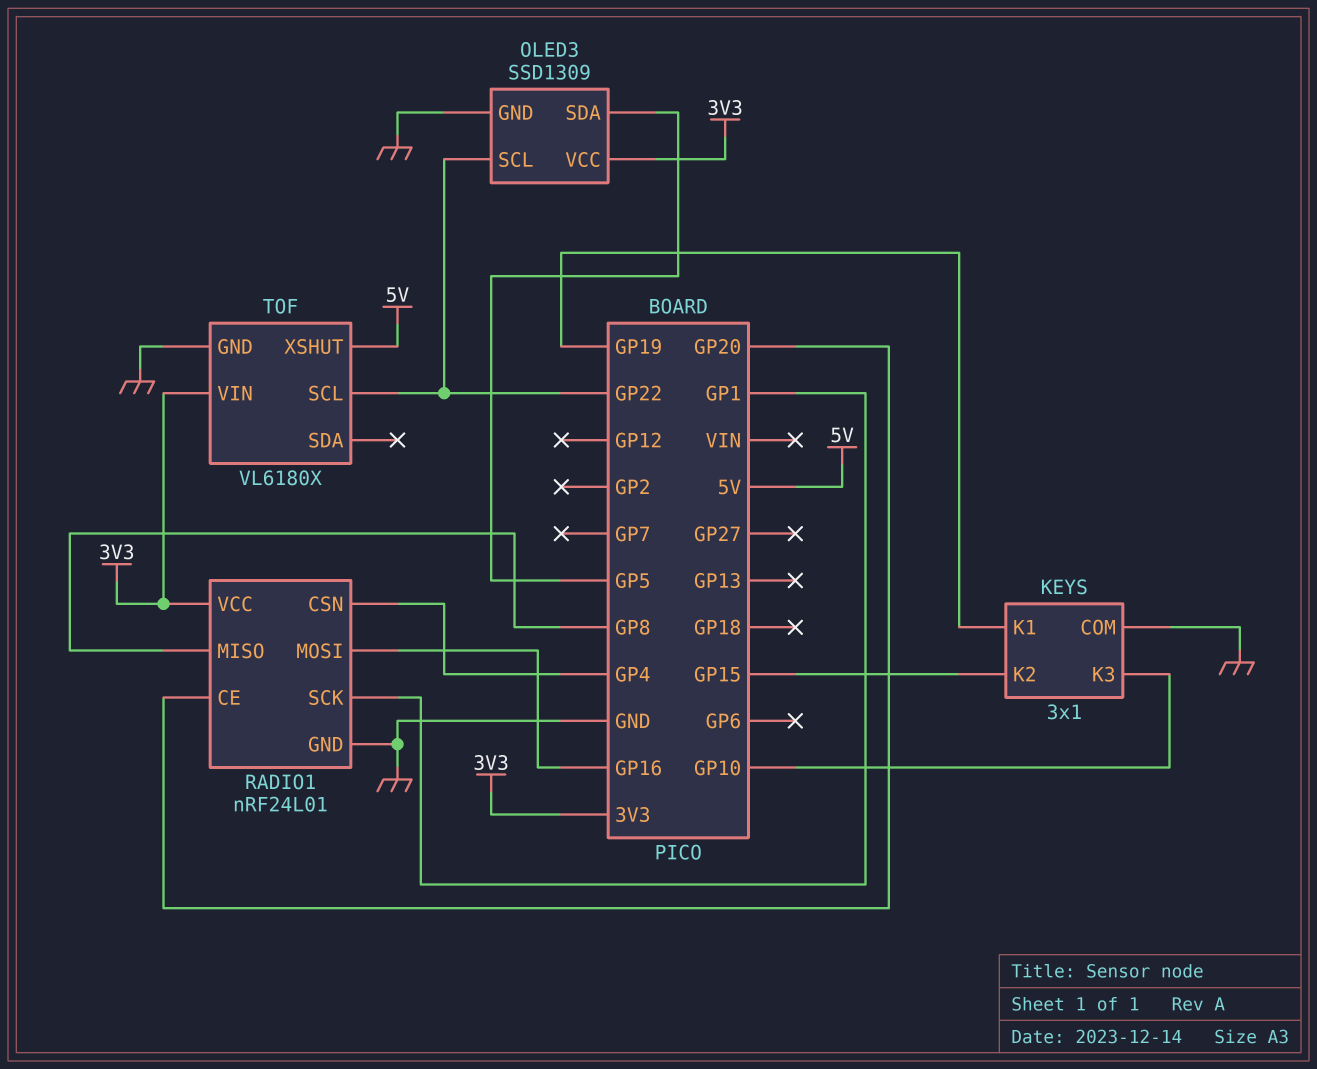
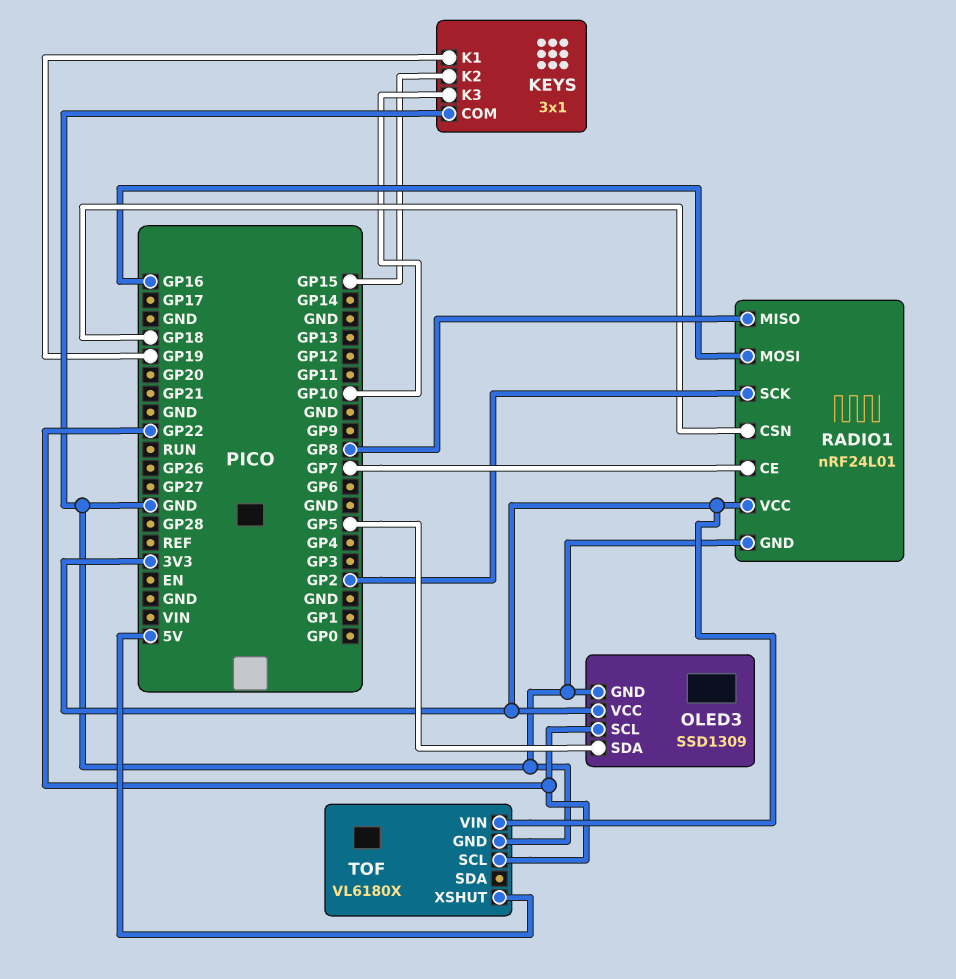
RADIO1 pin CE: GP20 -> GP7
RADIO1 pin CSN: GP4 -> GP18
RADIO1 pin SCK: GP1 -> GP2

